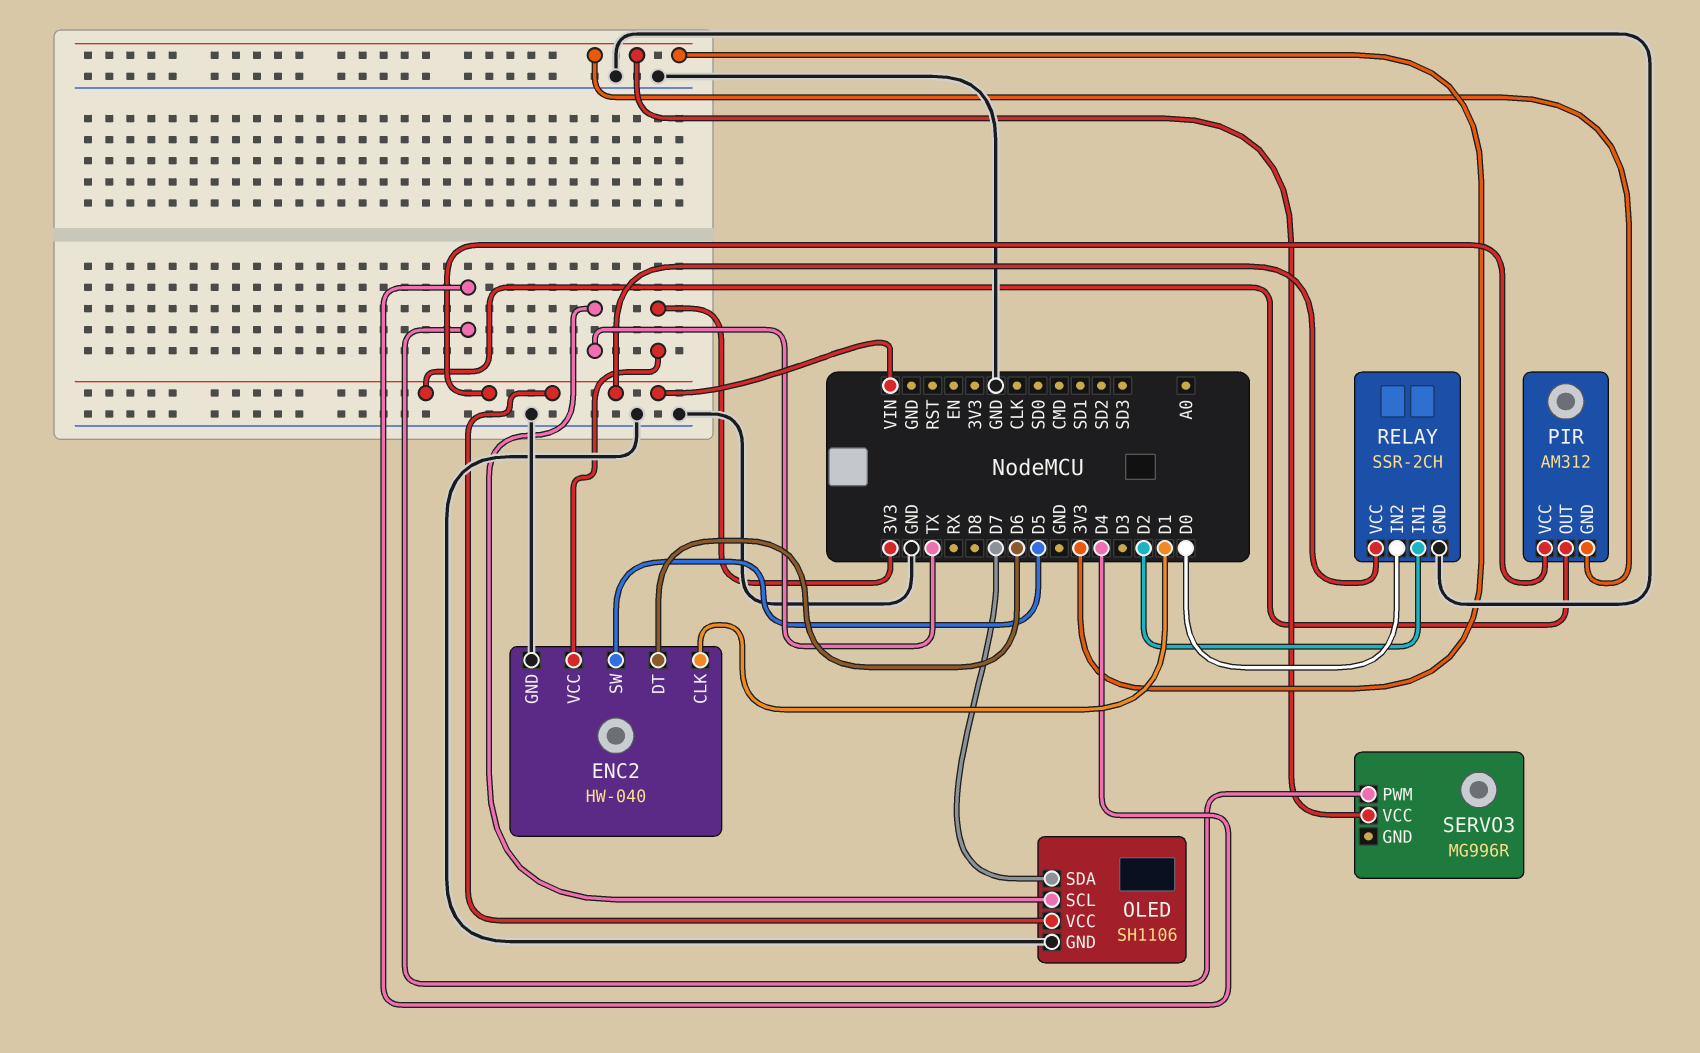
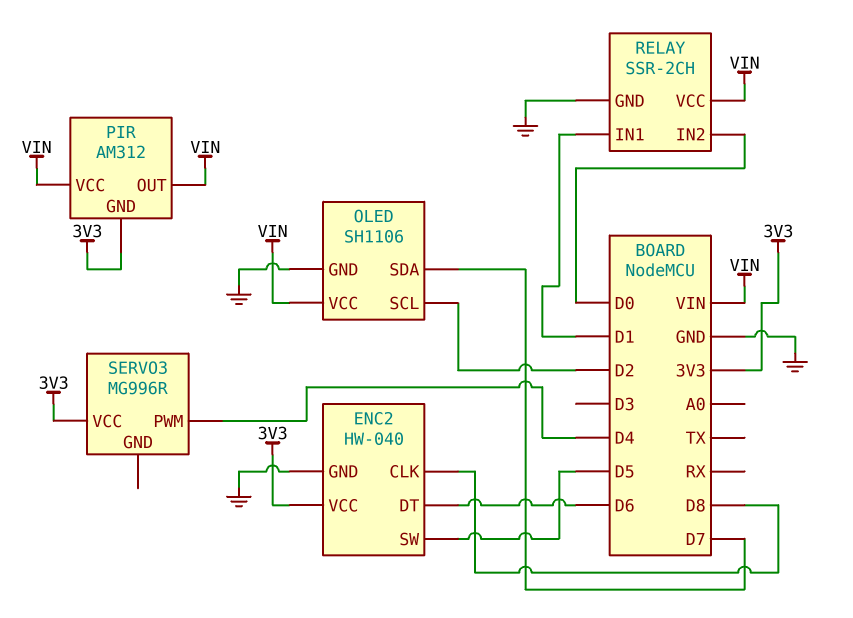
ENC2 pin CLK: D1 -> D8
OLED pin SCL: TX -> D2
RELAY pin IN1: D2 -> D1

